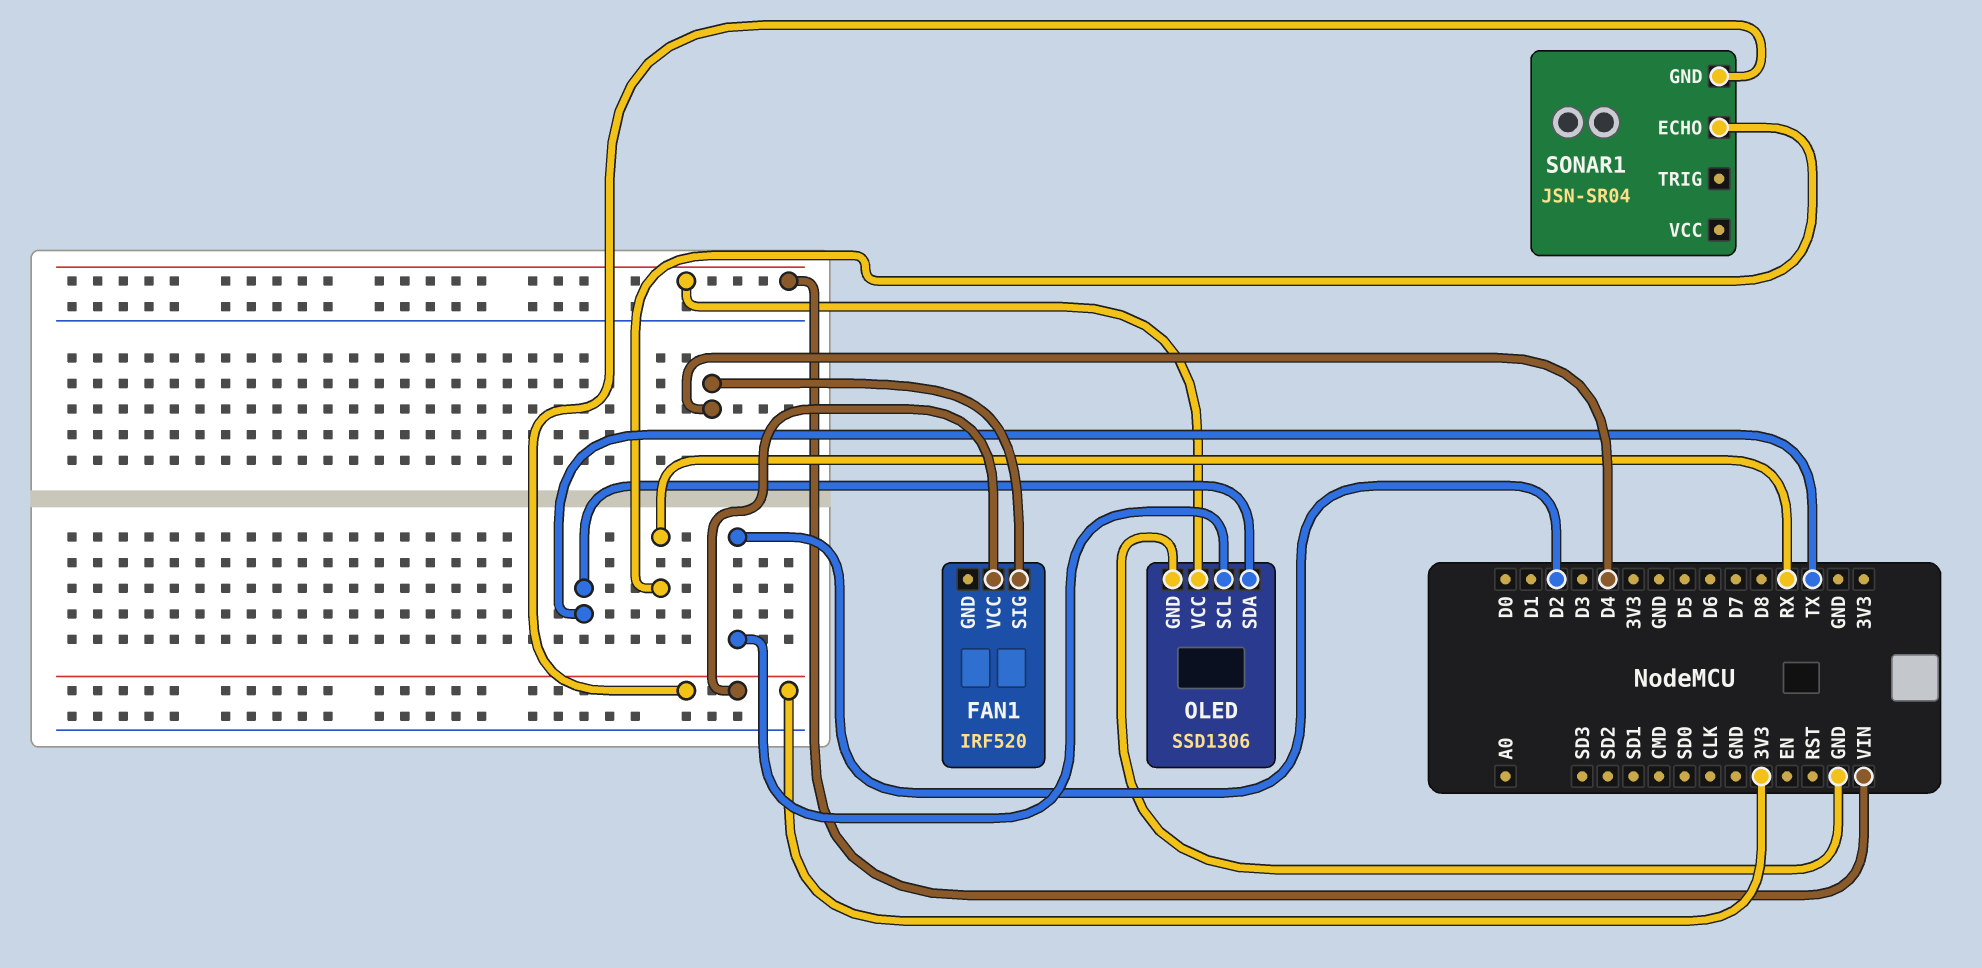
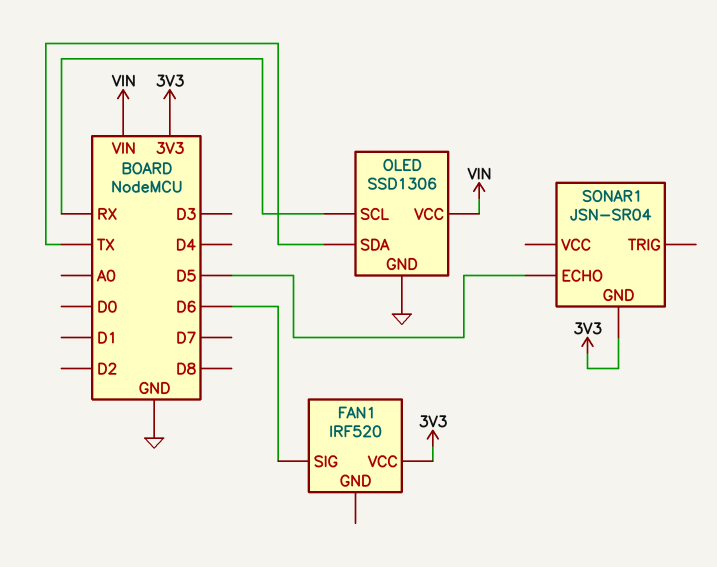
FAN1 pin SIG: D4 -> D6
OLED pin SCL: D2 -> RX
SONAR1 pin ECHO: RX -> D5

